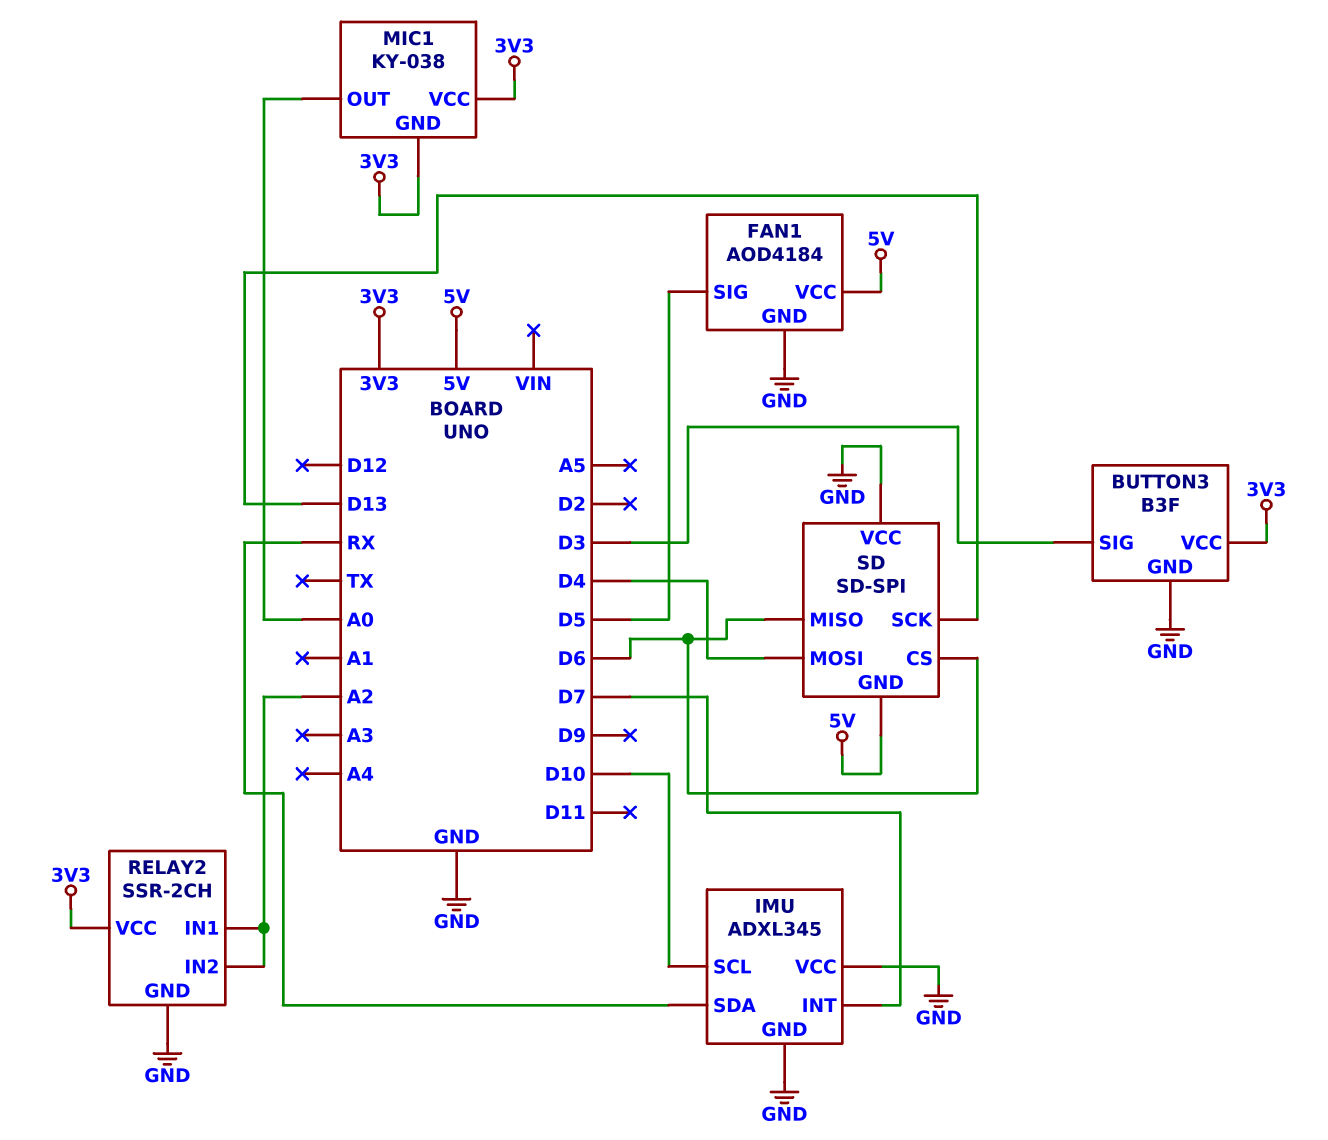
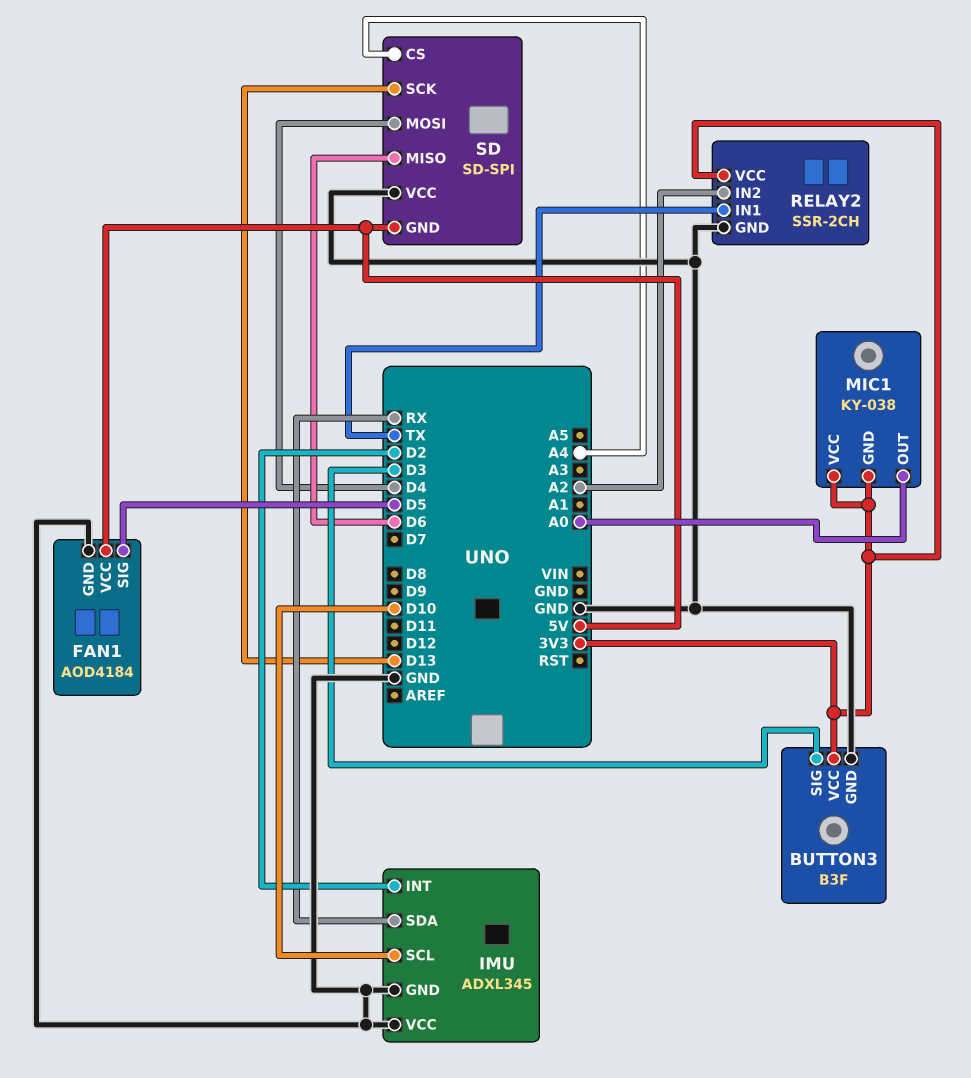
IMU pin INT: D7 -> D2
RELAY2 pin IN1: A2 -> TX
SD pin CS: D6 -> A4

